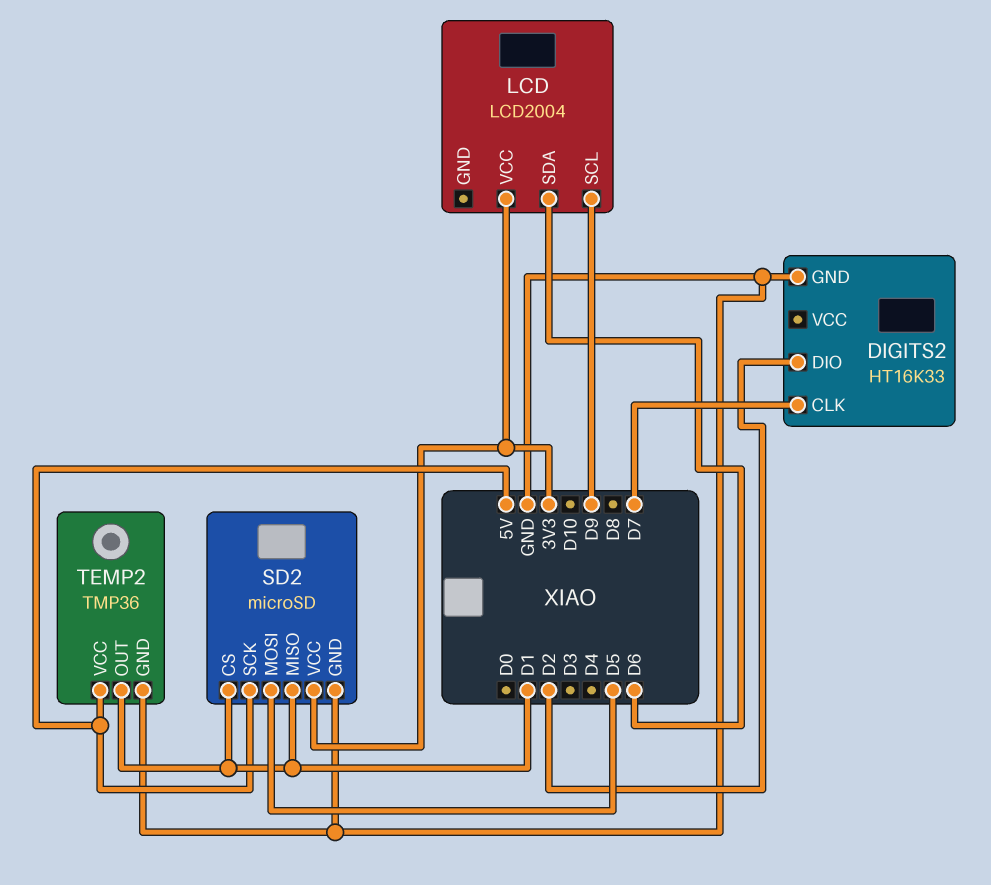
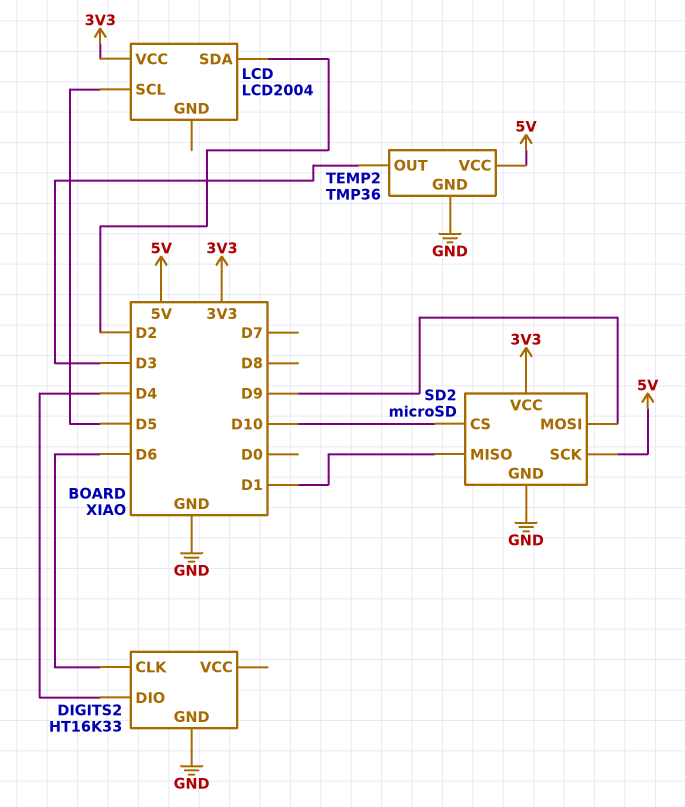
DIGITS2 pin CLK: D7 -> D6
DIGITS2 pin DIO: D2 -> D4
LCD pin SCL: D9 -> D5
LCD pin SDA: D6 -> D2
SD2 pin CS: D1 -> D10
SD2 pin MOSI: D5 -> D9
TEMP2 pin OUT: D1 -> D3

